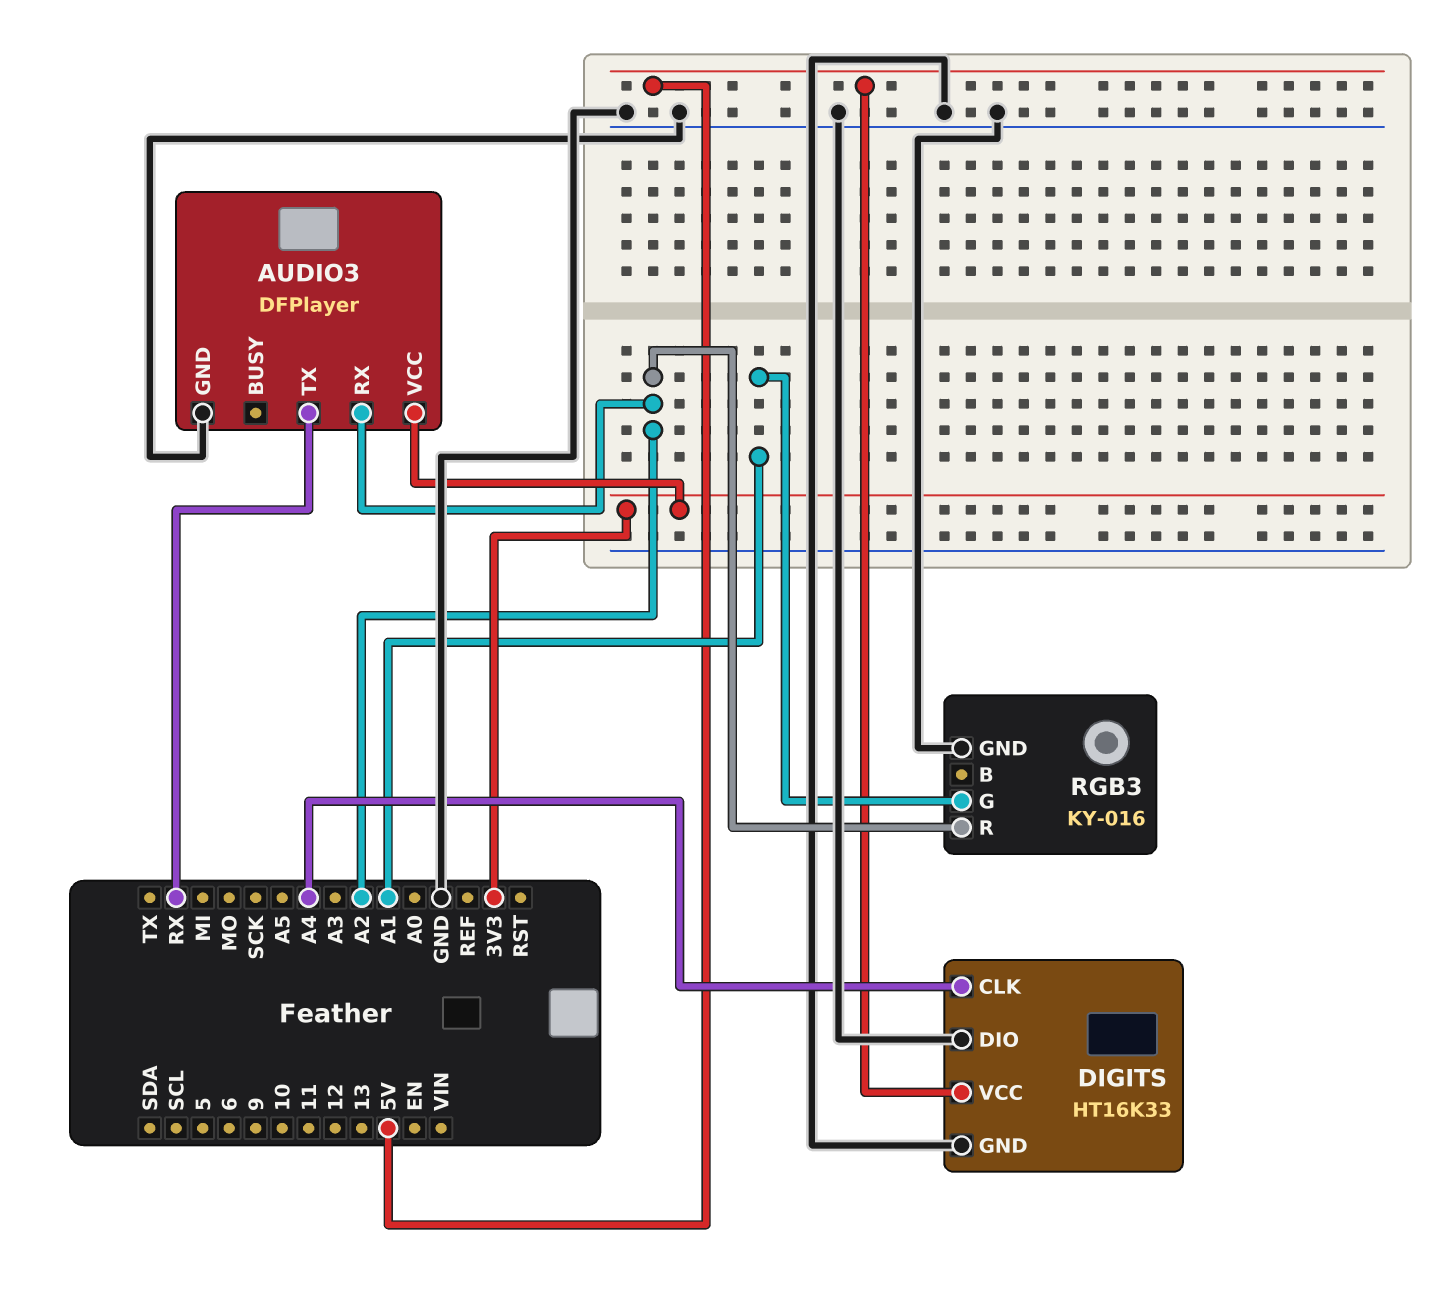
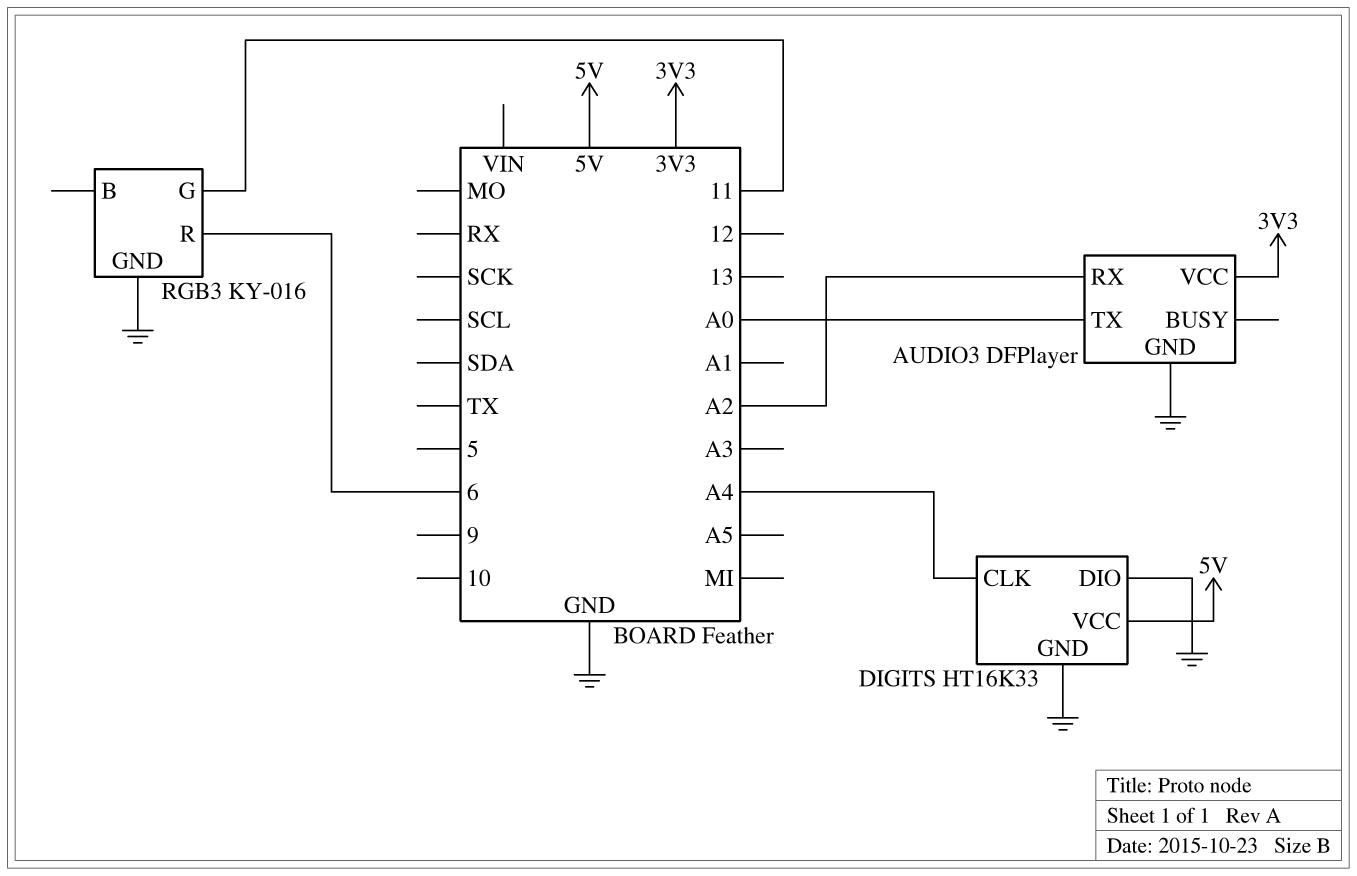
AUDIO3 pin TX: RX -> A0
RGB3 pin G: A1 -> 11
RGB3 pin R: A2 -> 6

